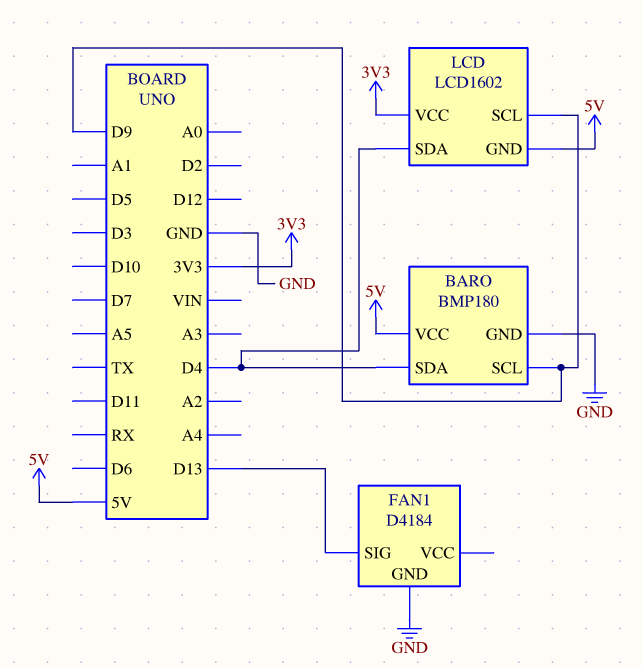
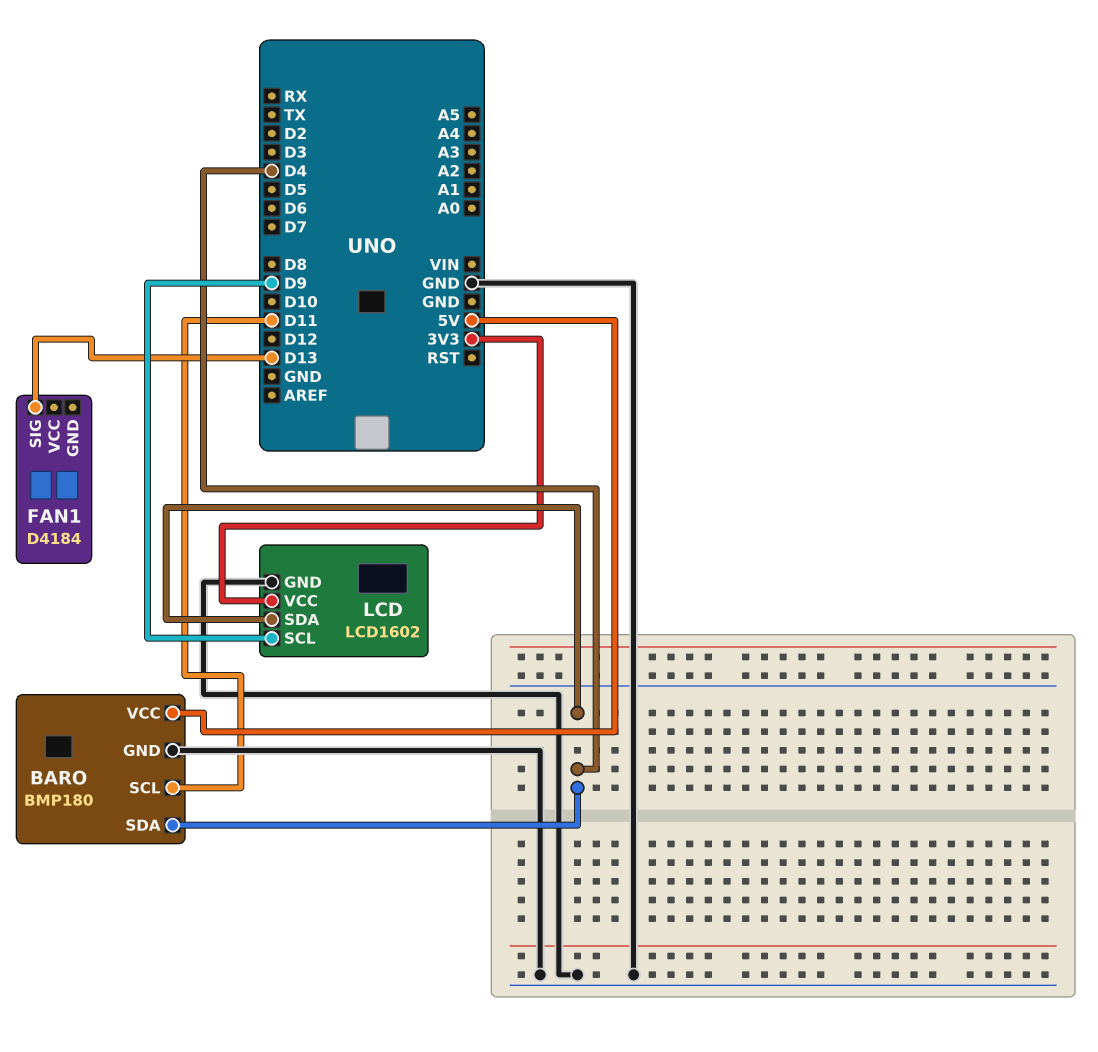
BARO pin SCL: D9 -> D11
FAN1 pin GND: GND -> none
LCD pin GND: 5V -> GND

